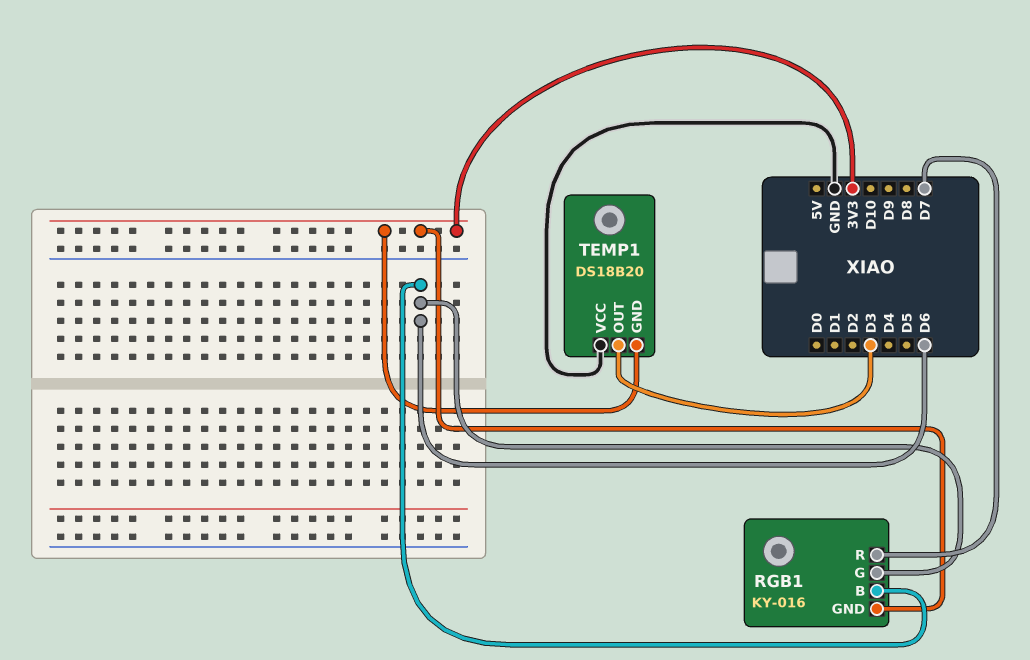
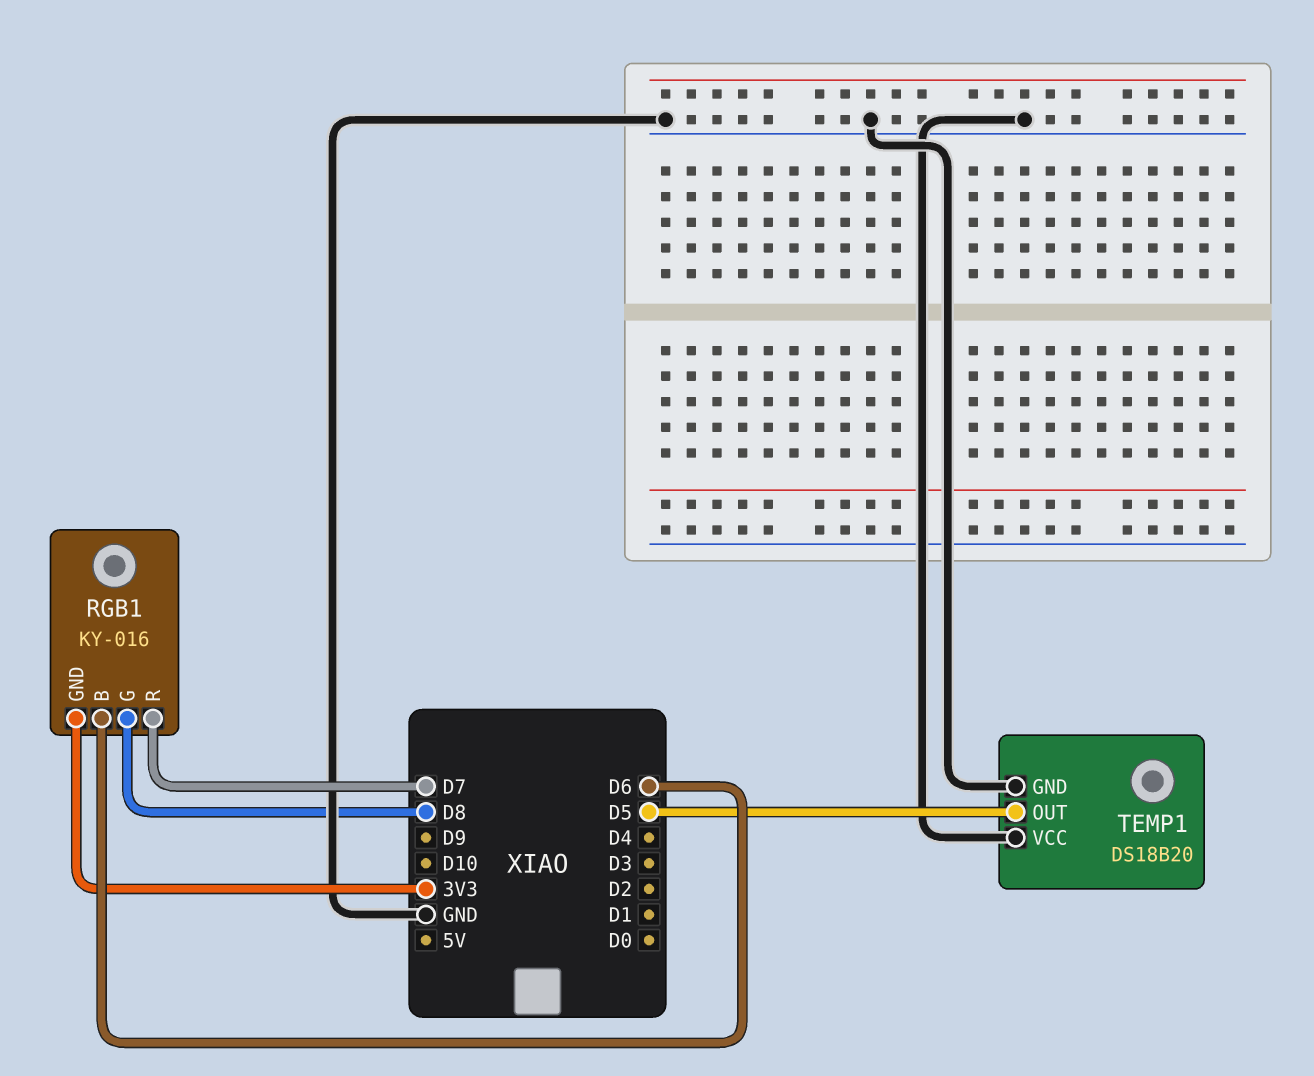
RGB1 pin G: D6 -> D8
TEMP1 pin GND: 3V3 -> GND
TEMP1 pin OUT: D3 -> D5

